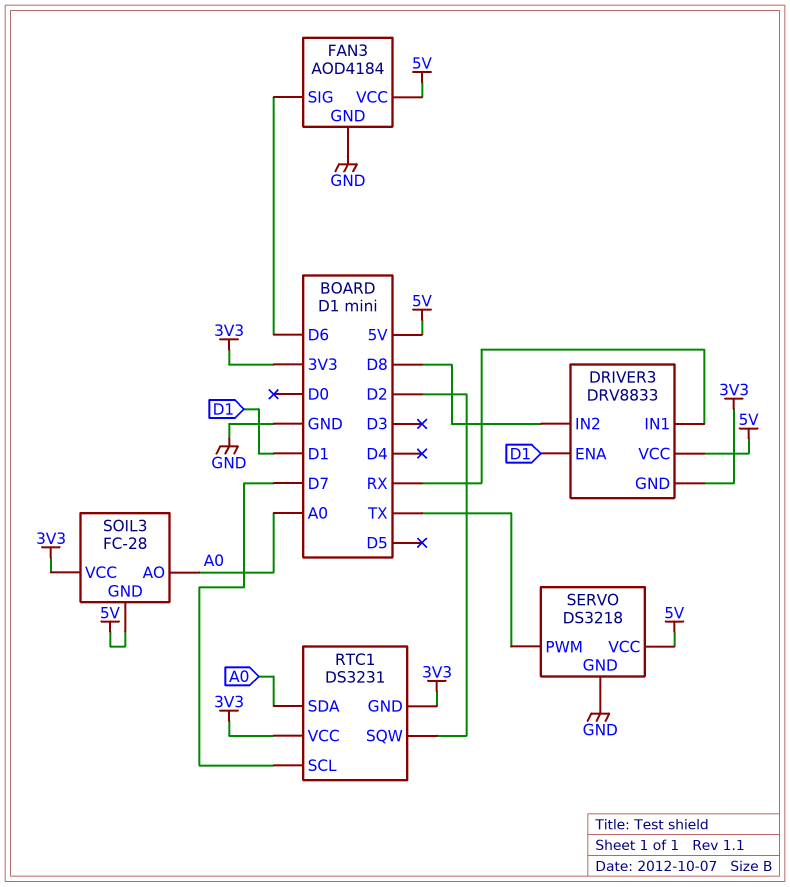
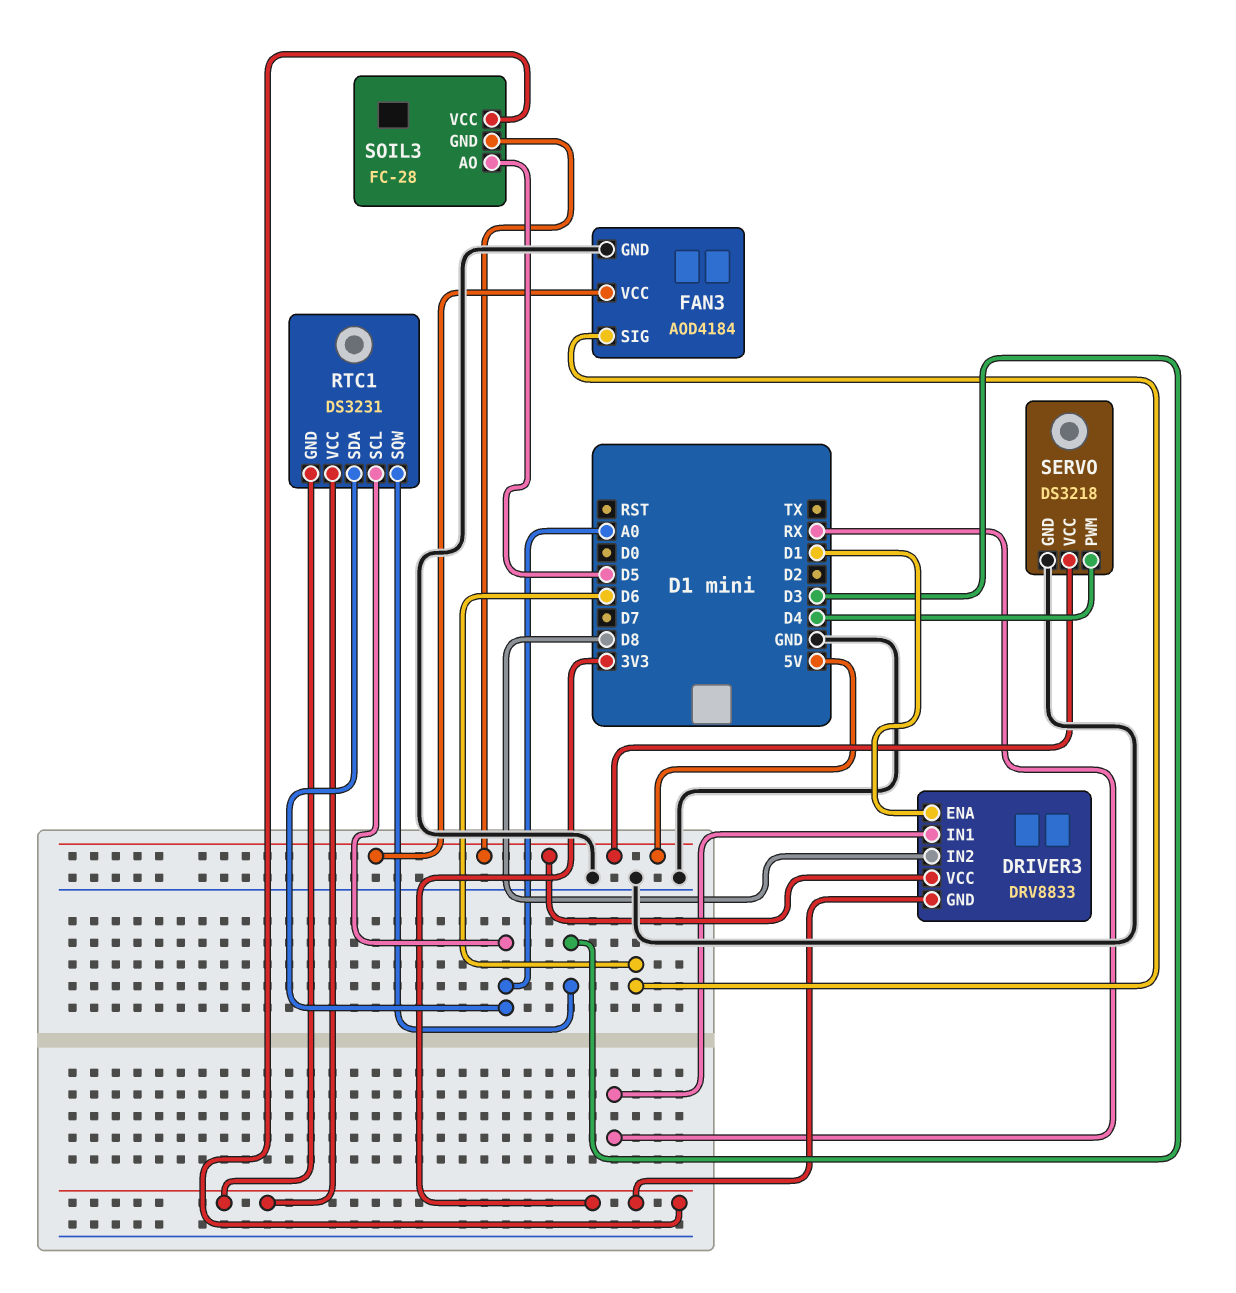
RTC1 pin SCL: D7 -> A0
RTC1 pin SQW: D2 -> D3
SERVO pin PWM: TX -> D4
SOIL3 pin AO: A0 -> D5

